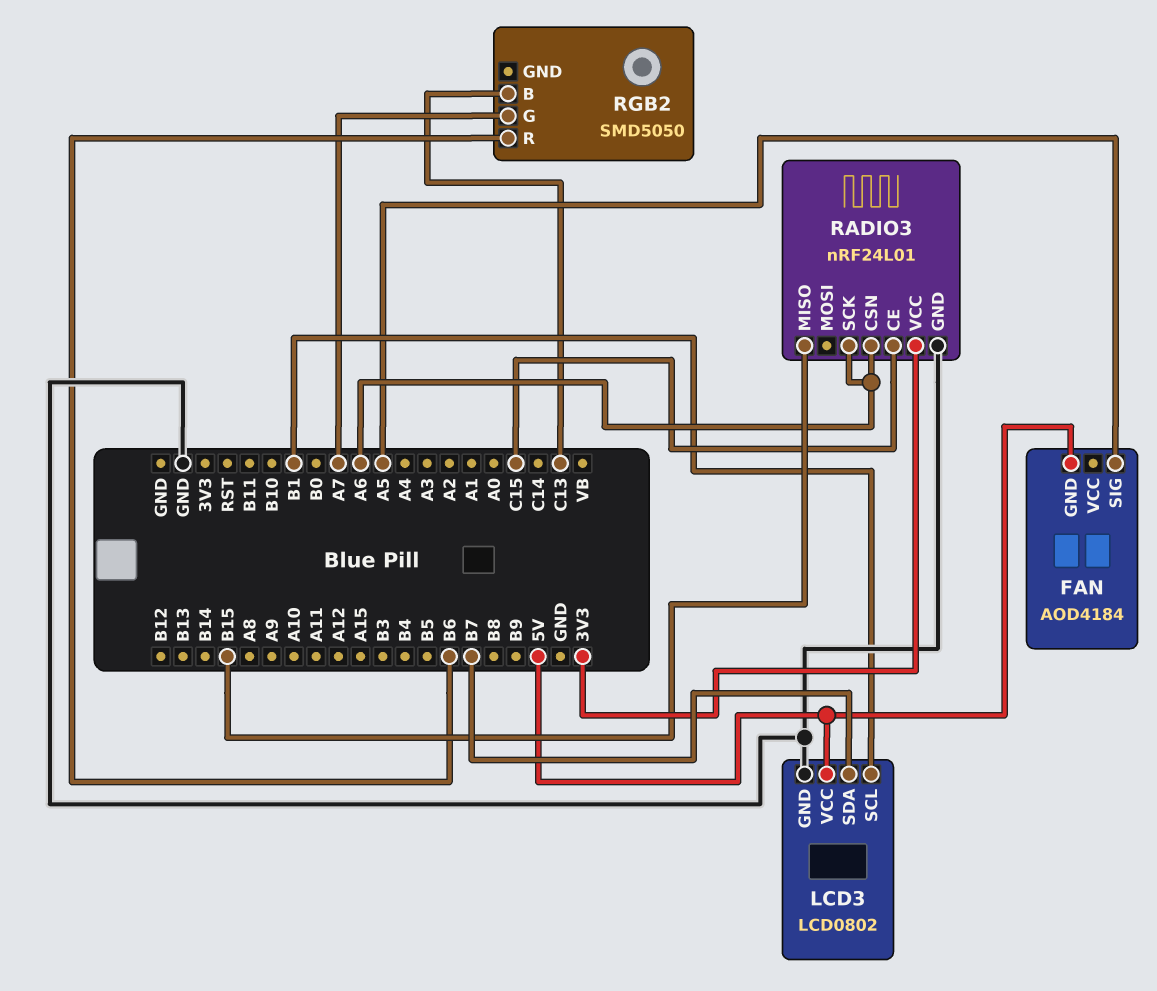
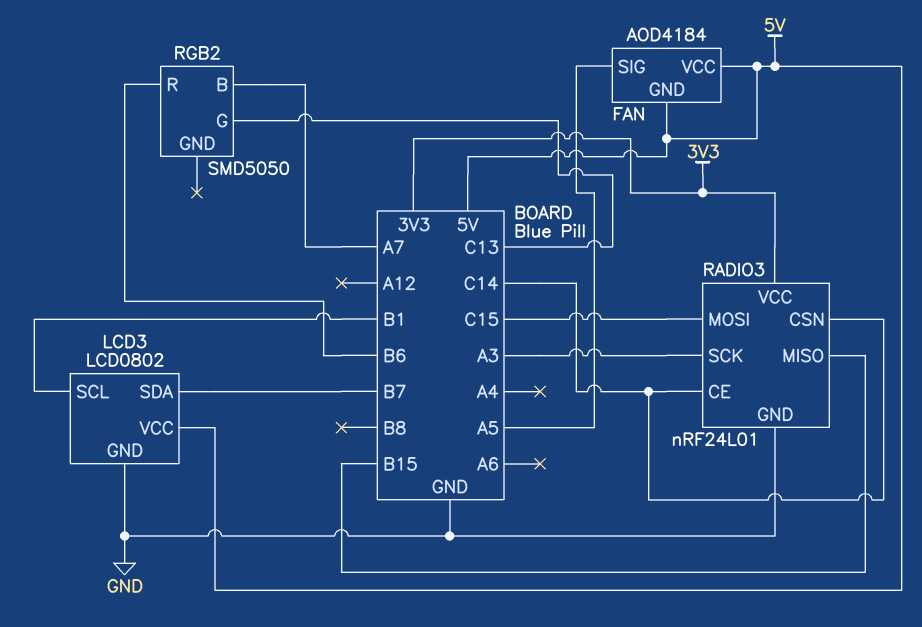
FAN pin VCC: none -> 5V
RADIO3 pin CE: C15 -> C14
RADIO3 pin CSN: A6 -> C14
RADIO3 pin MOSI: none -> C15
RADIO3 pin SCK: A6 -> A3
RGB2 pin B: C13 -> A7
RGB2 pin G: A7 -> C13

